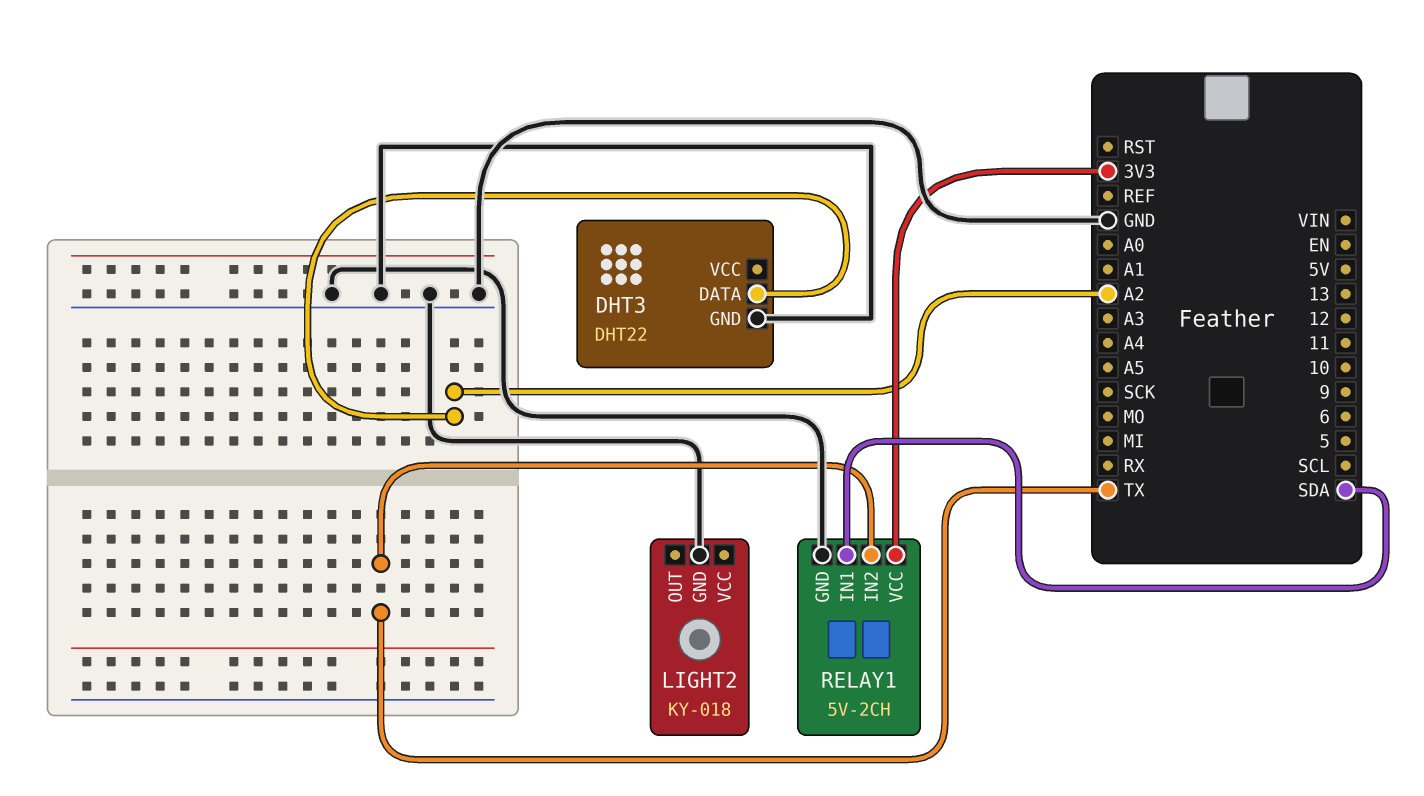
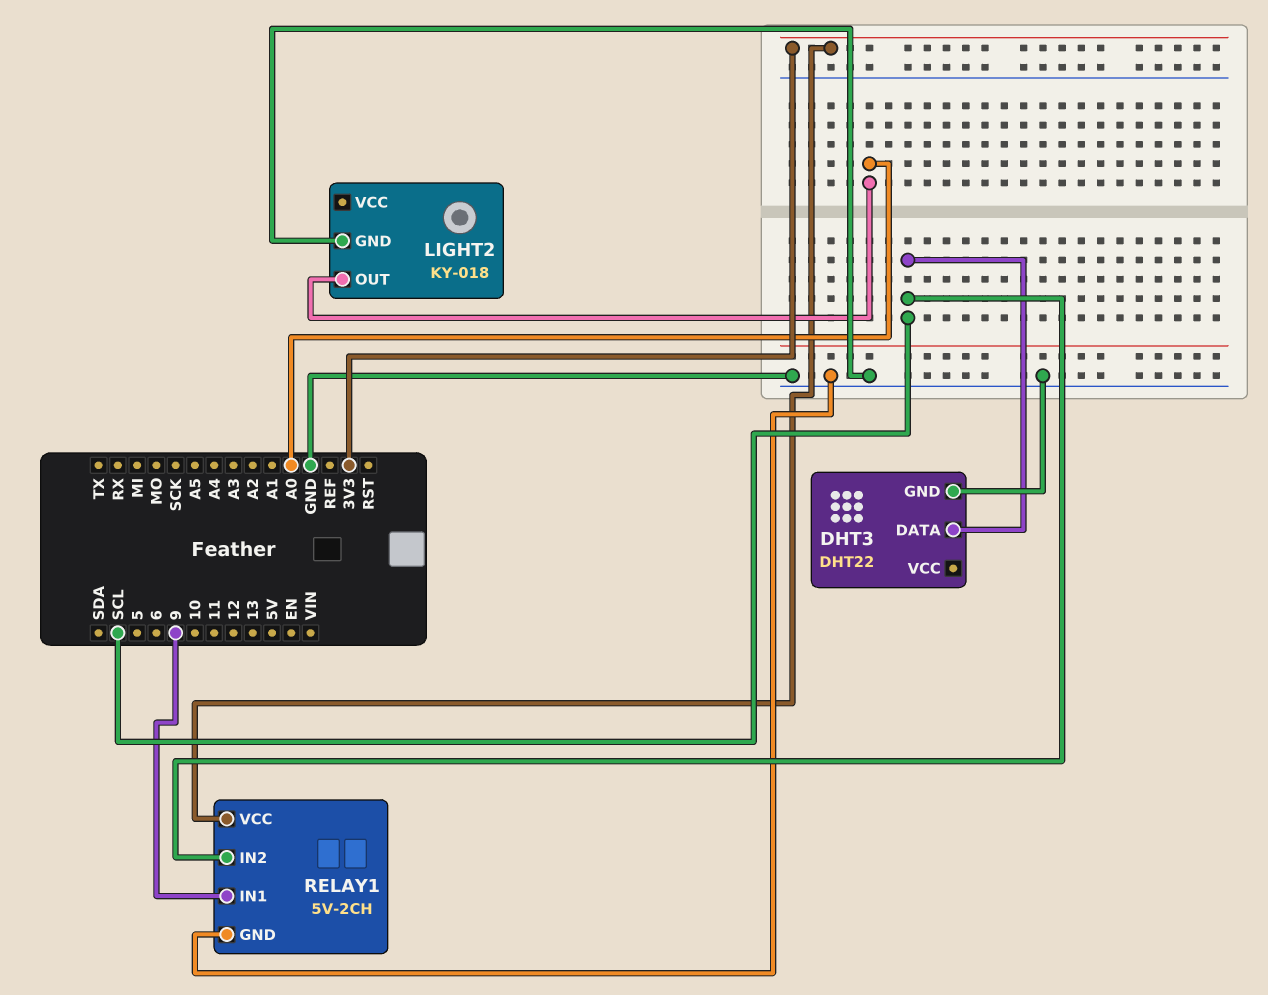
DHT3 pin DATA: A2 -> SCL
LIGHT2 pin OUT: none -> A0
RELAY1 pin IN1: SDA -> 9
RELAY1 pin IN2: TX -> SCL

